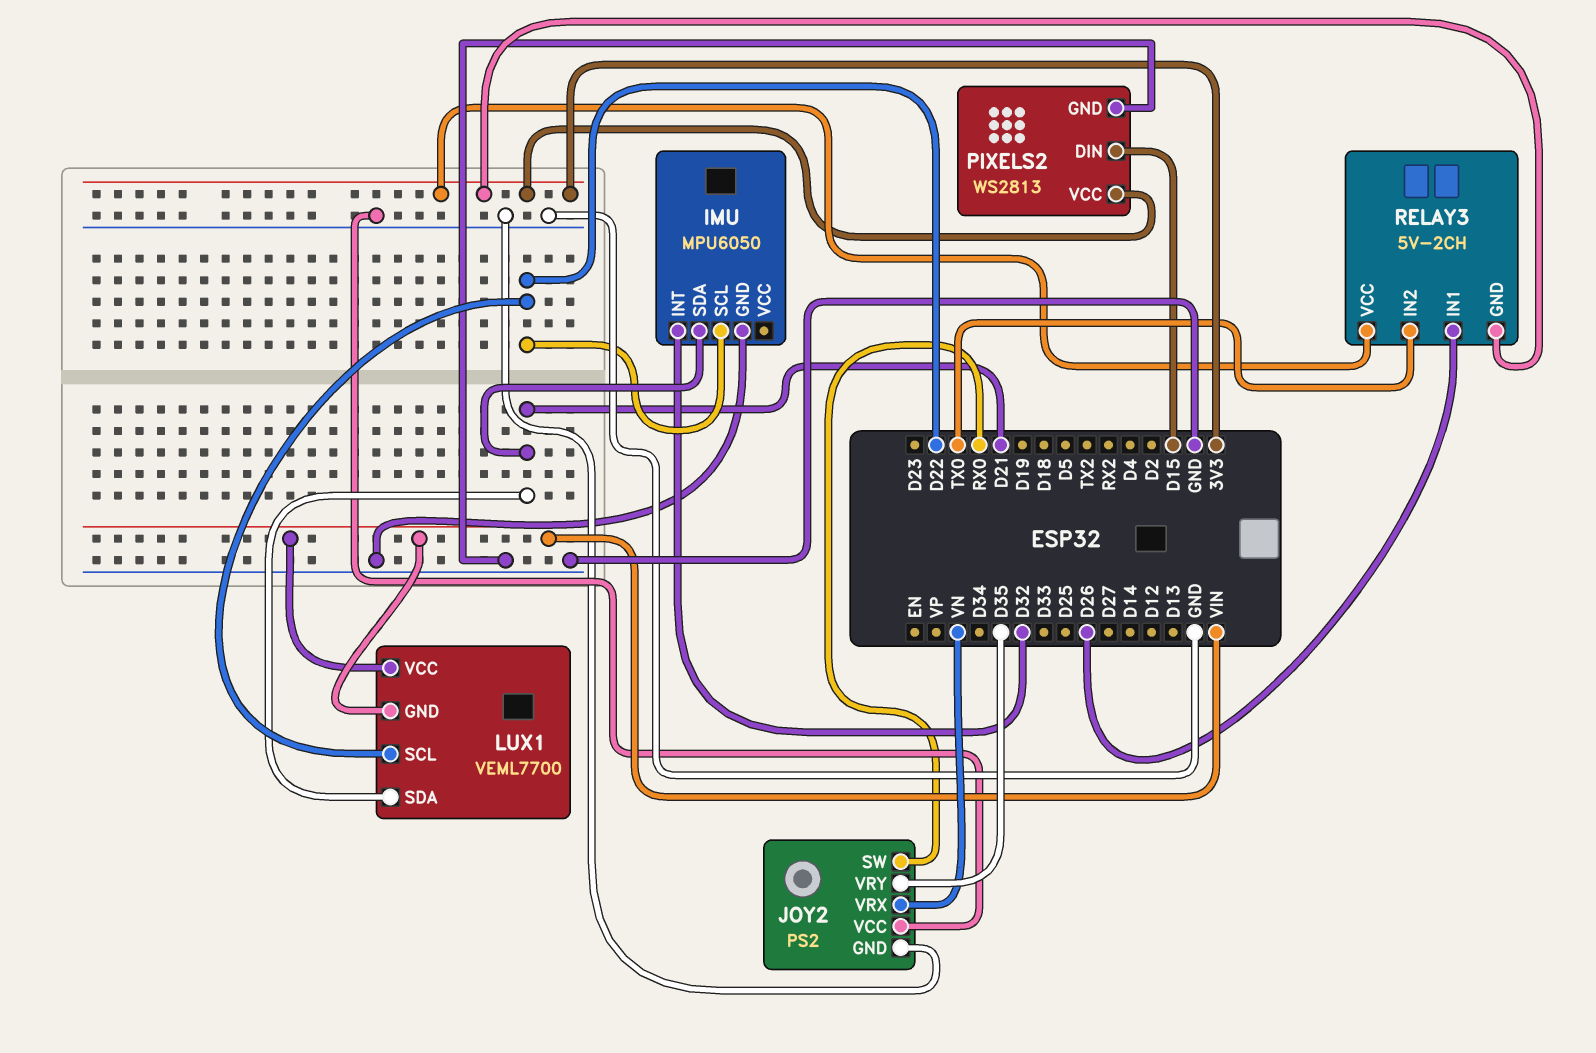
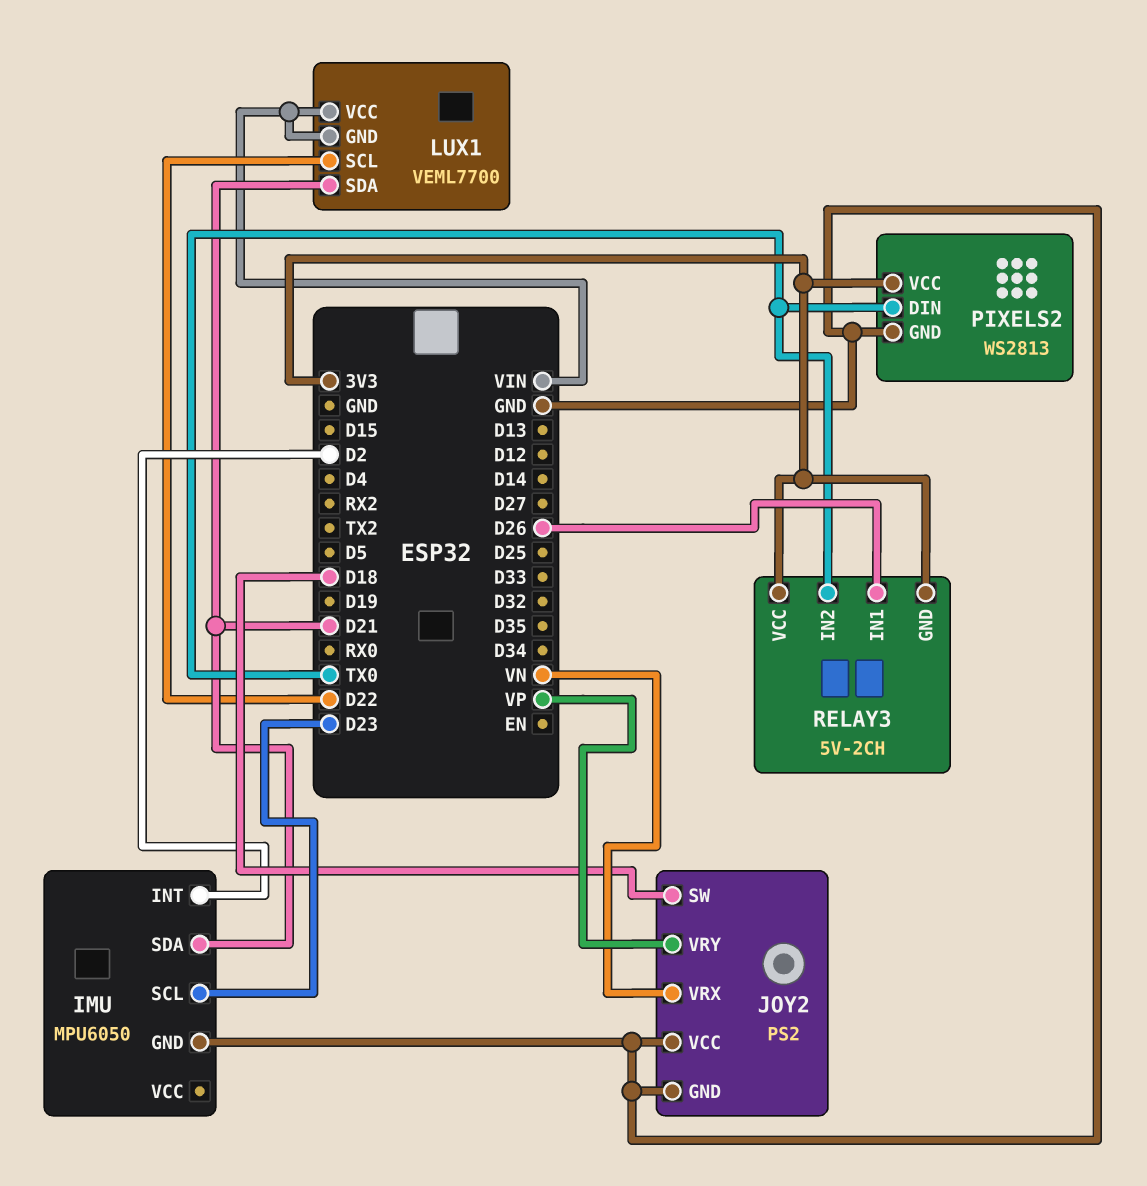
IMU pin INT: D32 -> D2
IMU pin SCL: D22 -> D23
JOY2 pin SW: RX0 -> D18
JOY2 pin VRY: D35 -> VP
PIXELS2 pin DIN: D15 -> TX0

